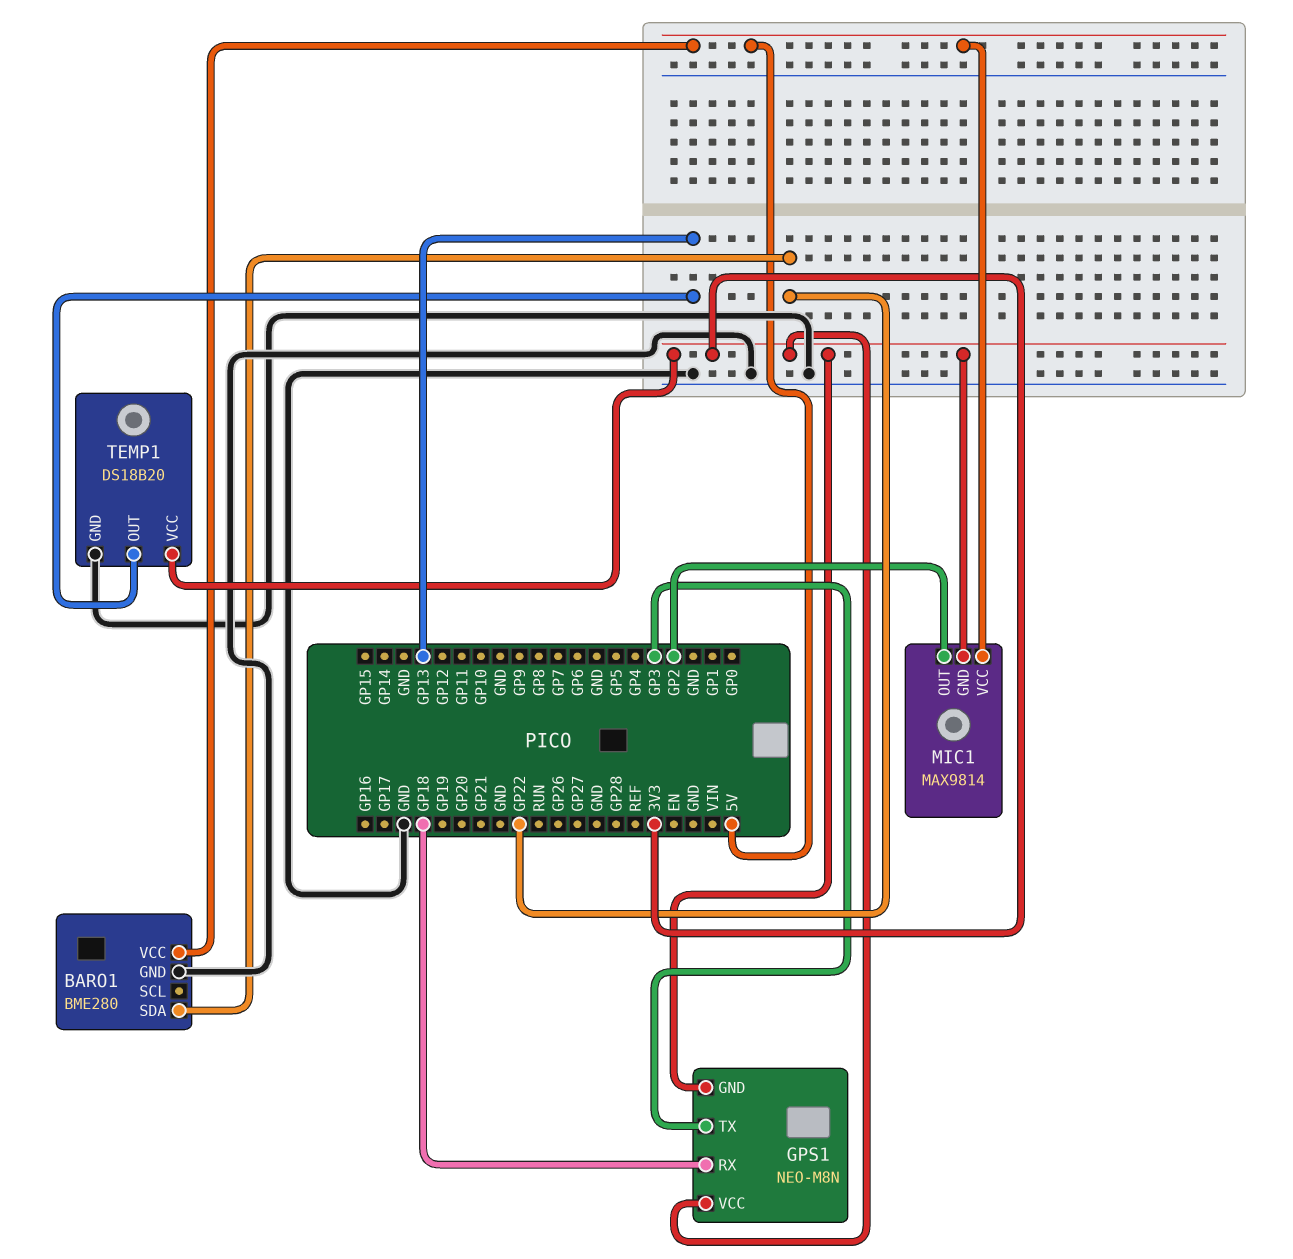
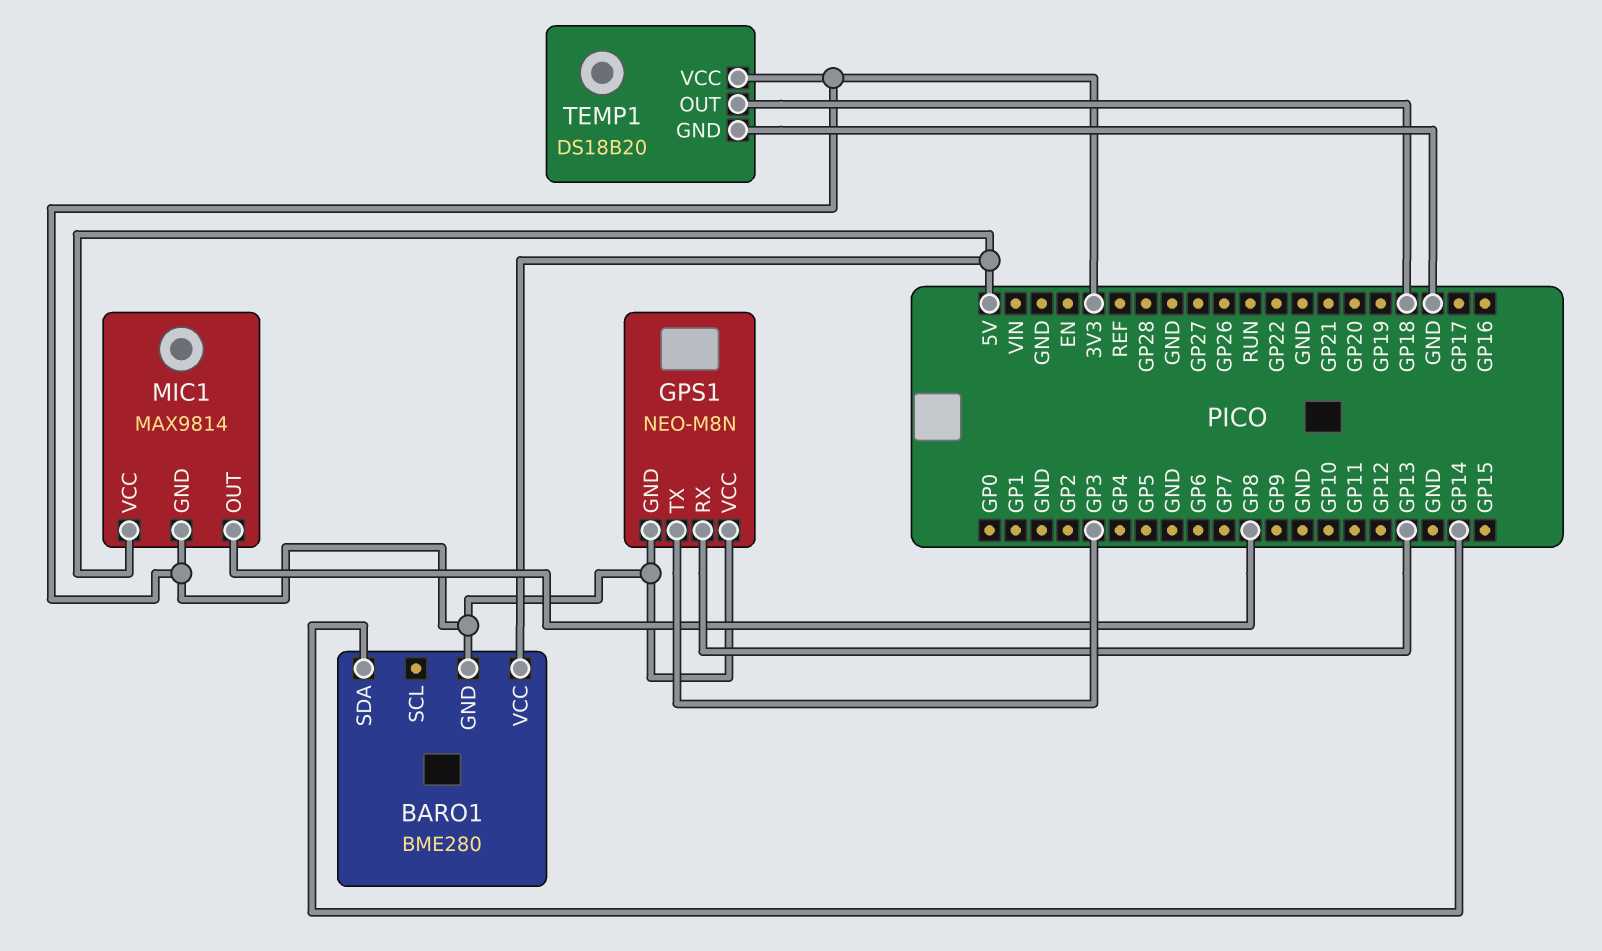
BARO1 pin GND: GND -> 3V3
BARO1 pin SDA: GP22 -> GP14
GPS1 pin RX: GP18 -> GP13
MIC1 pin OUT: GP2 -> GP8
TEMP1 pin OUT: GP13 -> GP18

